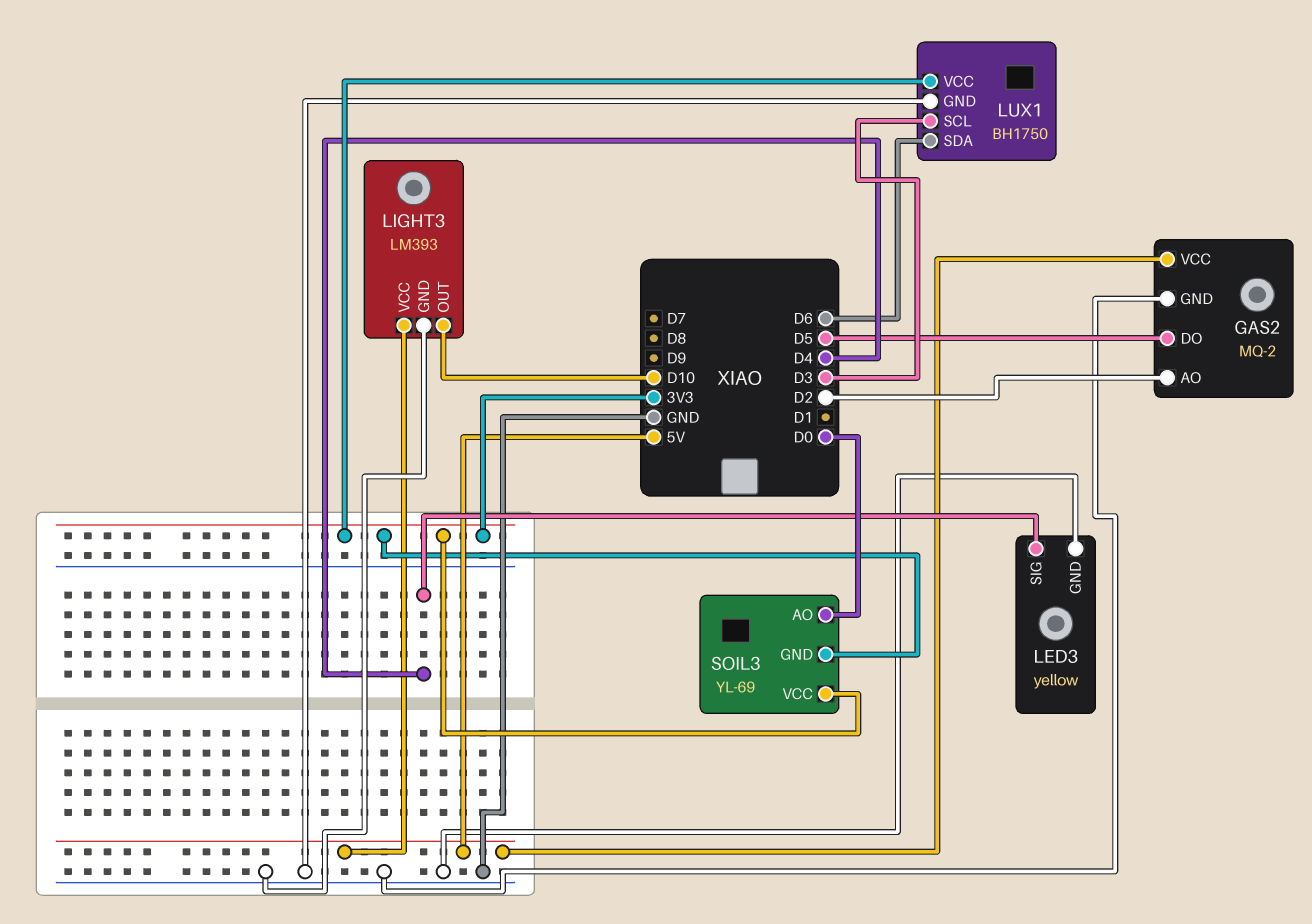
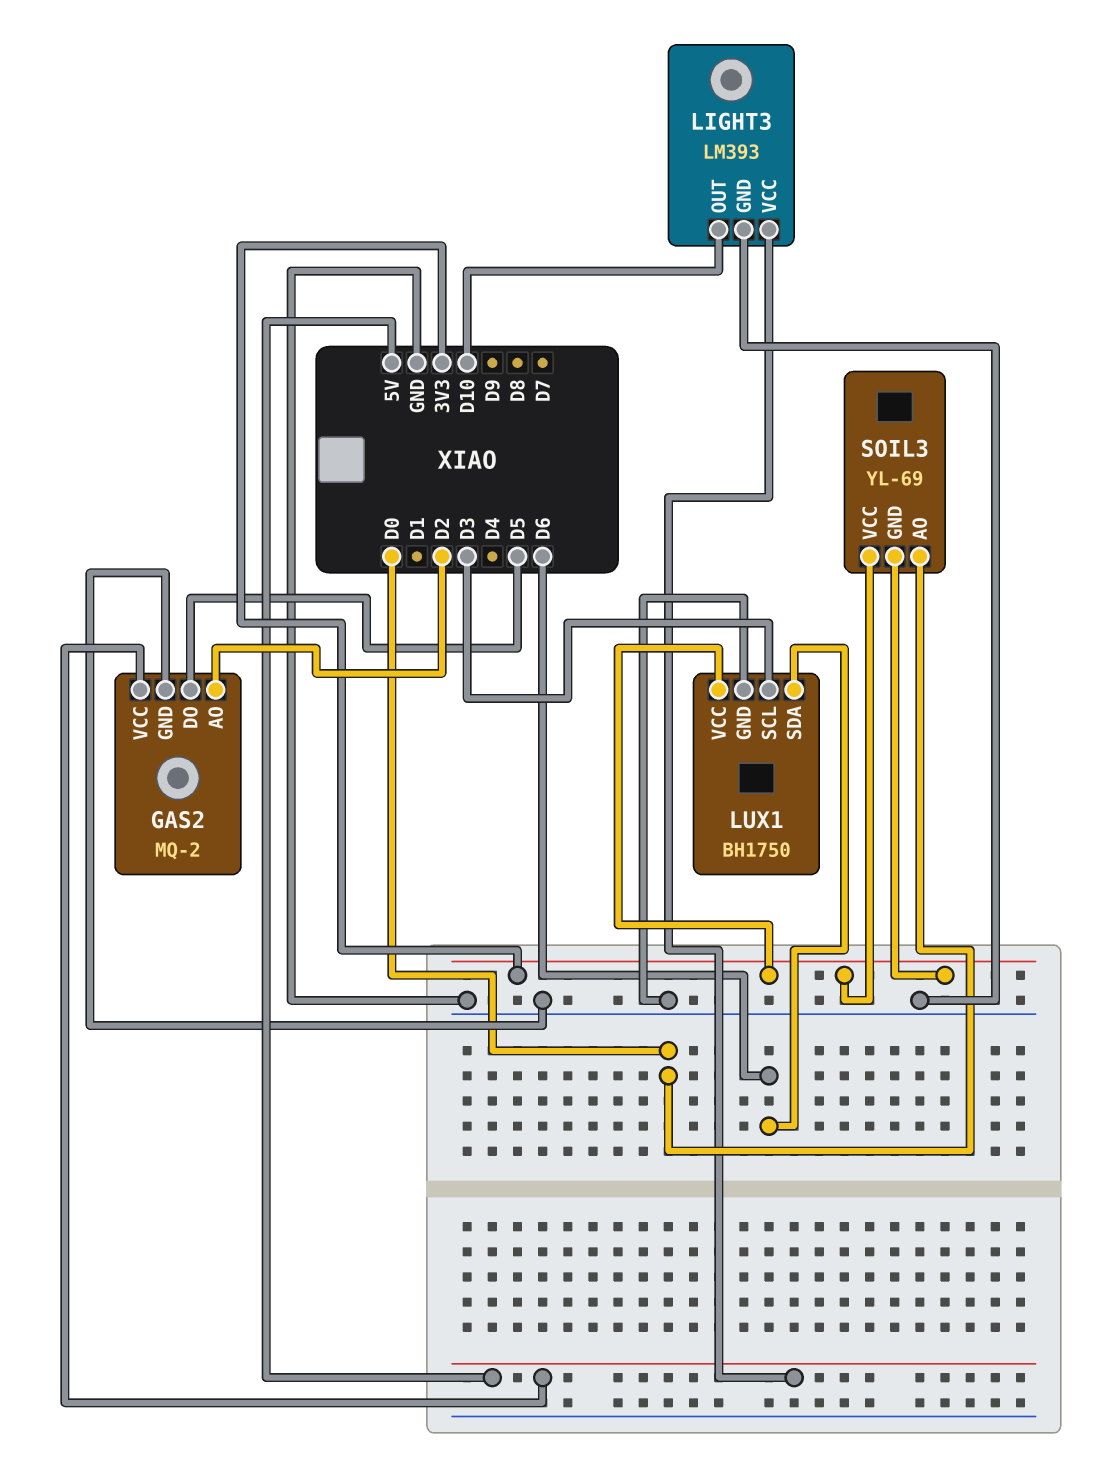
LED3: yellow -> none
LED3 pin GND: GND -> none
LED3 pin SIG: D4 -> none

